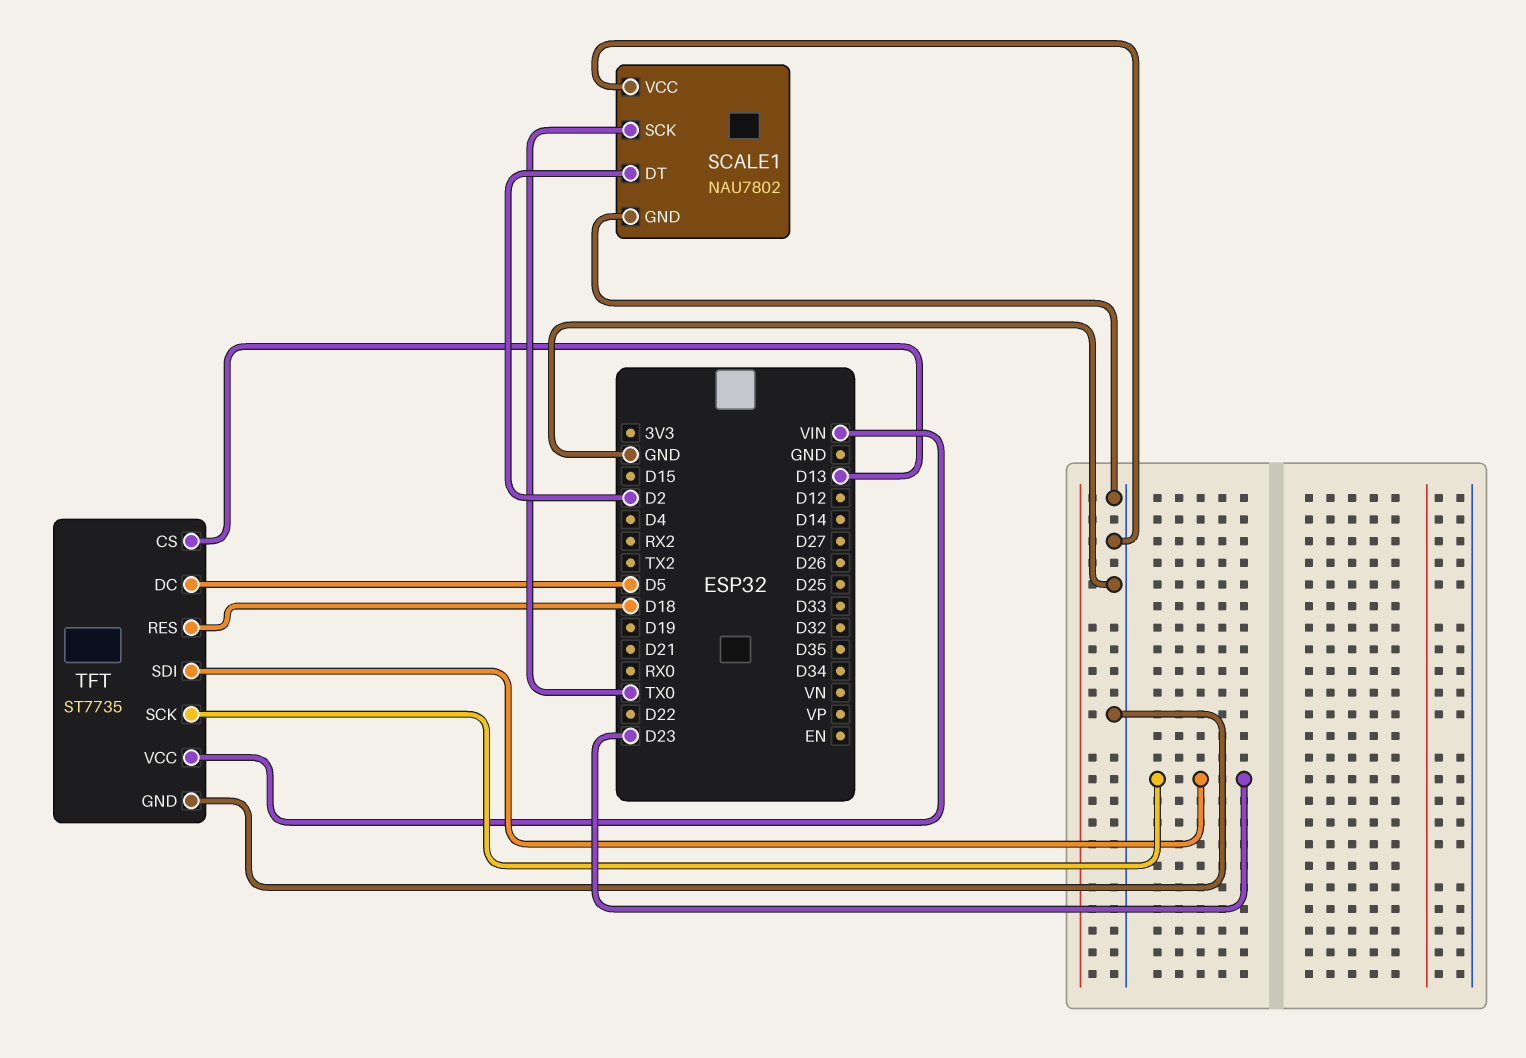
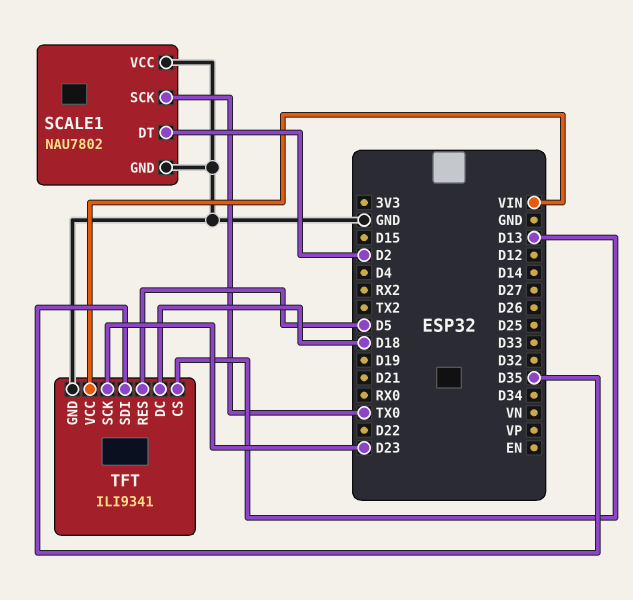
TFT: ST7735 -> ILI9341
TFT pin DC: D5 -> D18
TFT pin RES: D18 -> D5
TFT pin SDI: D23 -> D35

